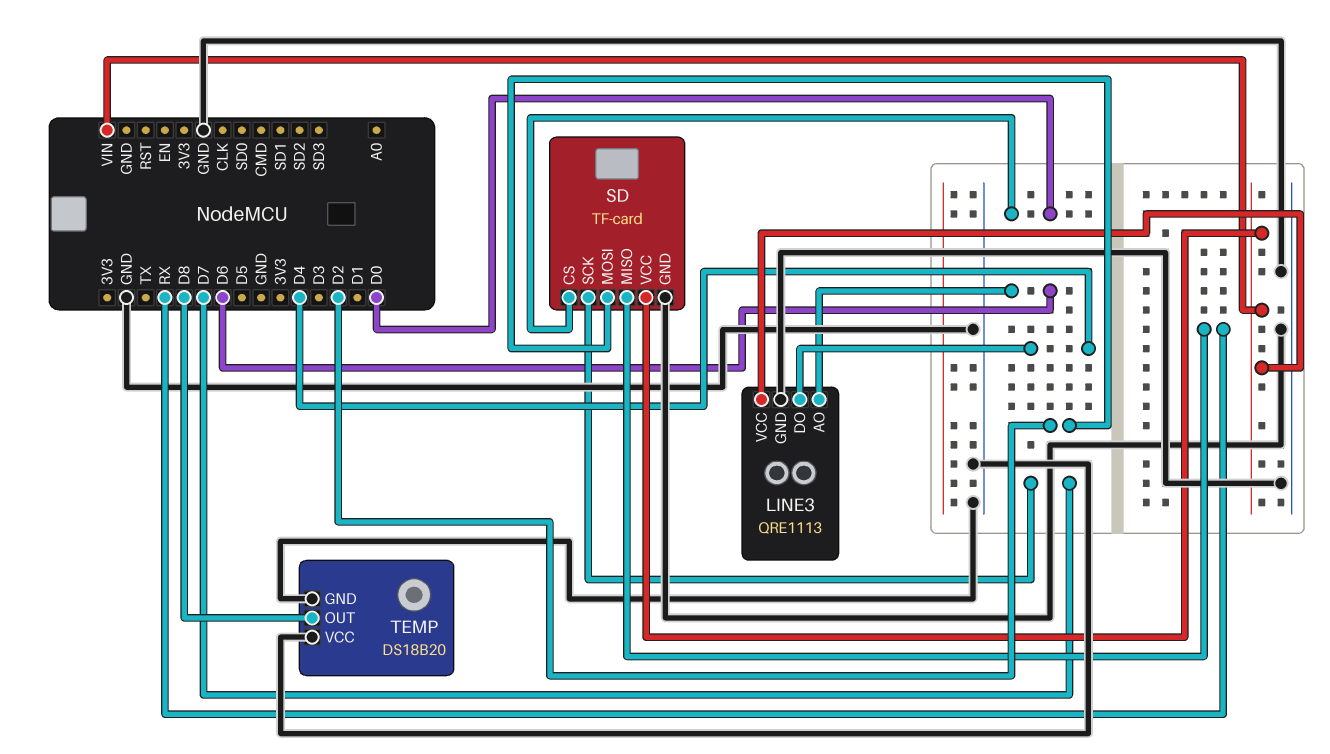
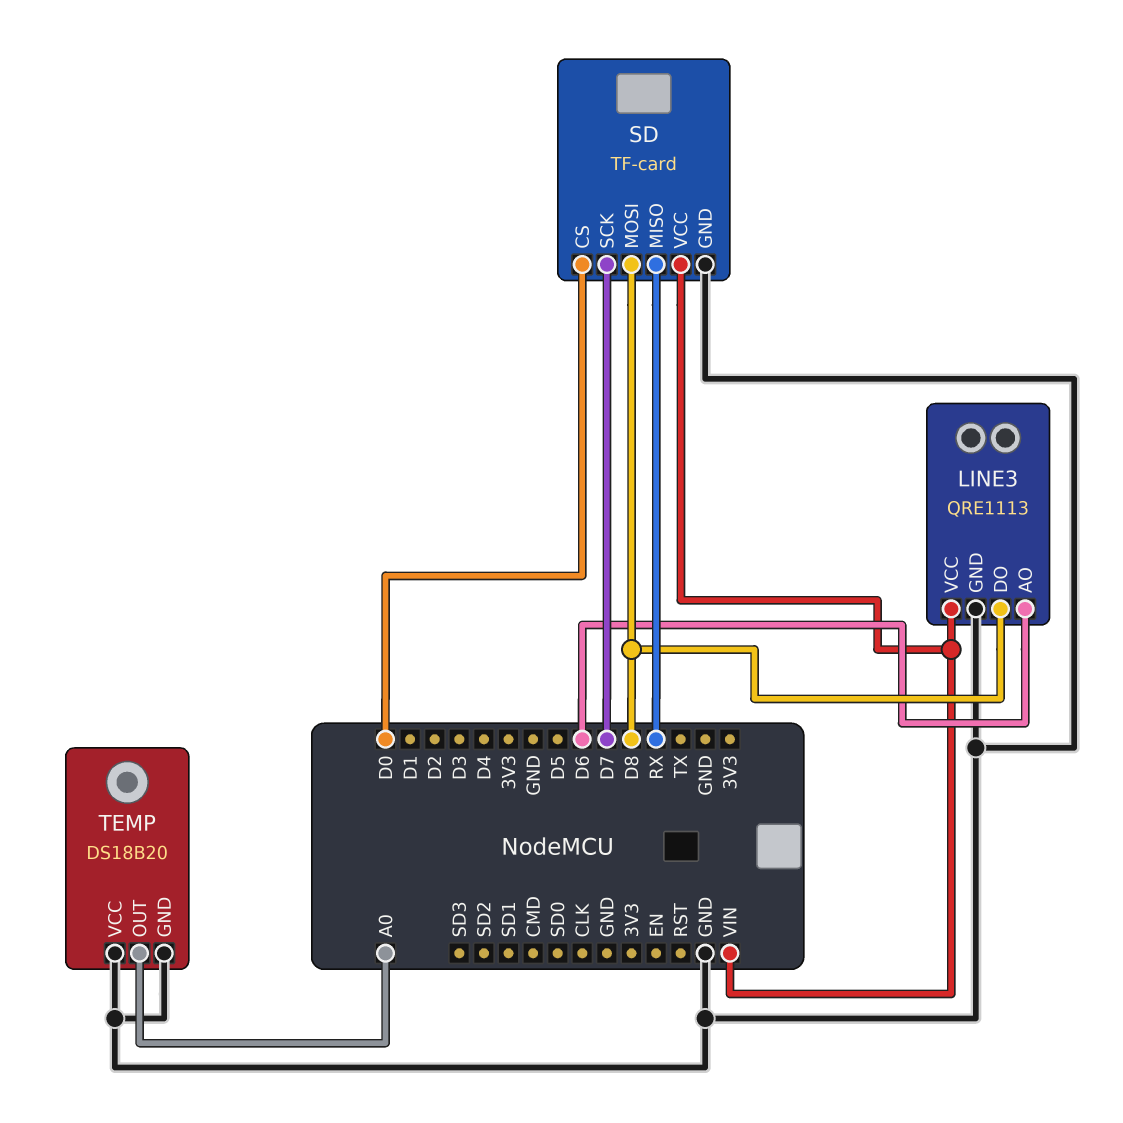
LINE3 pin DO: D4 -> D8
SD pin MOSI: D2 -> D8
TEMP pin OUT: D8 -> A0

